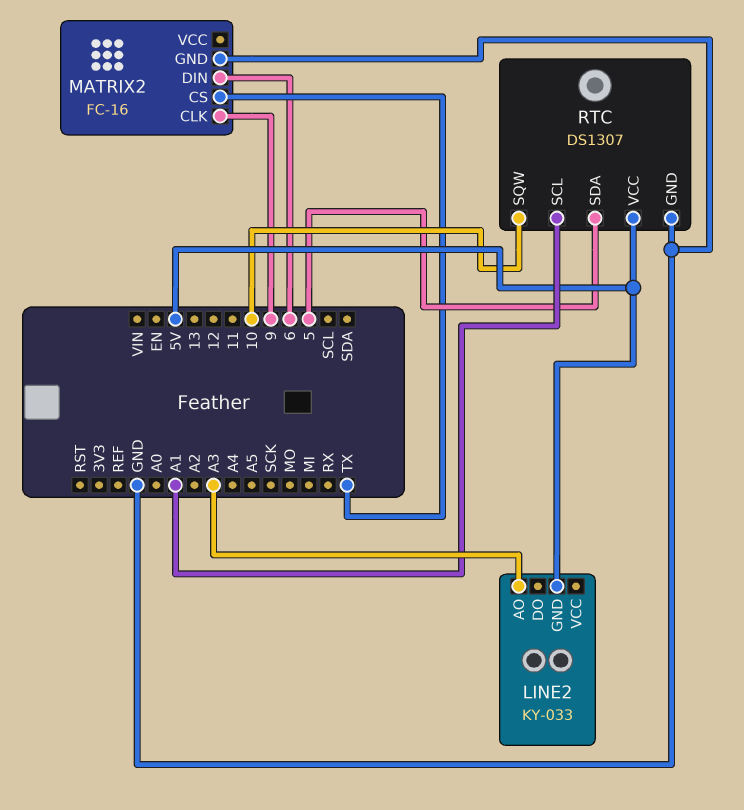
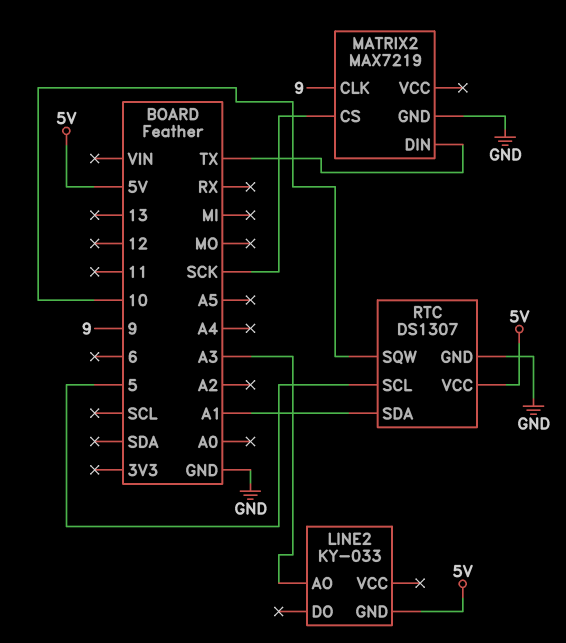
MATRIX2: FC-16 -> MAX7219
MATRIX2 pin CS: TX -> SCK
MATRIX2 pin DIN: 6 -> TX
RTC pin SCL: A1 -> 5
RTC pin SDA: 5 -> A1

